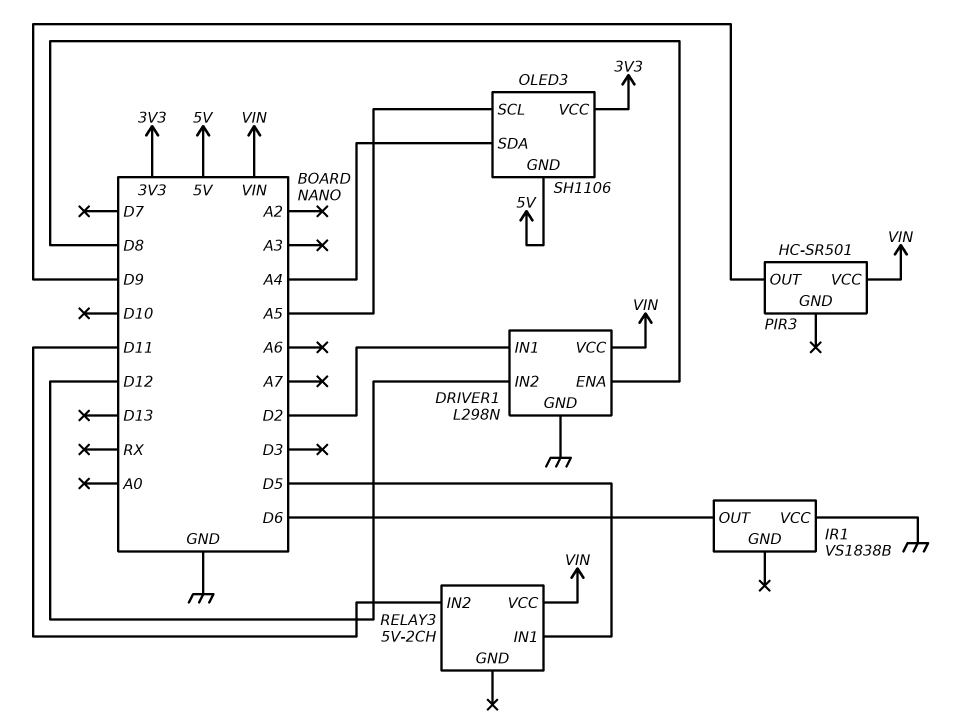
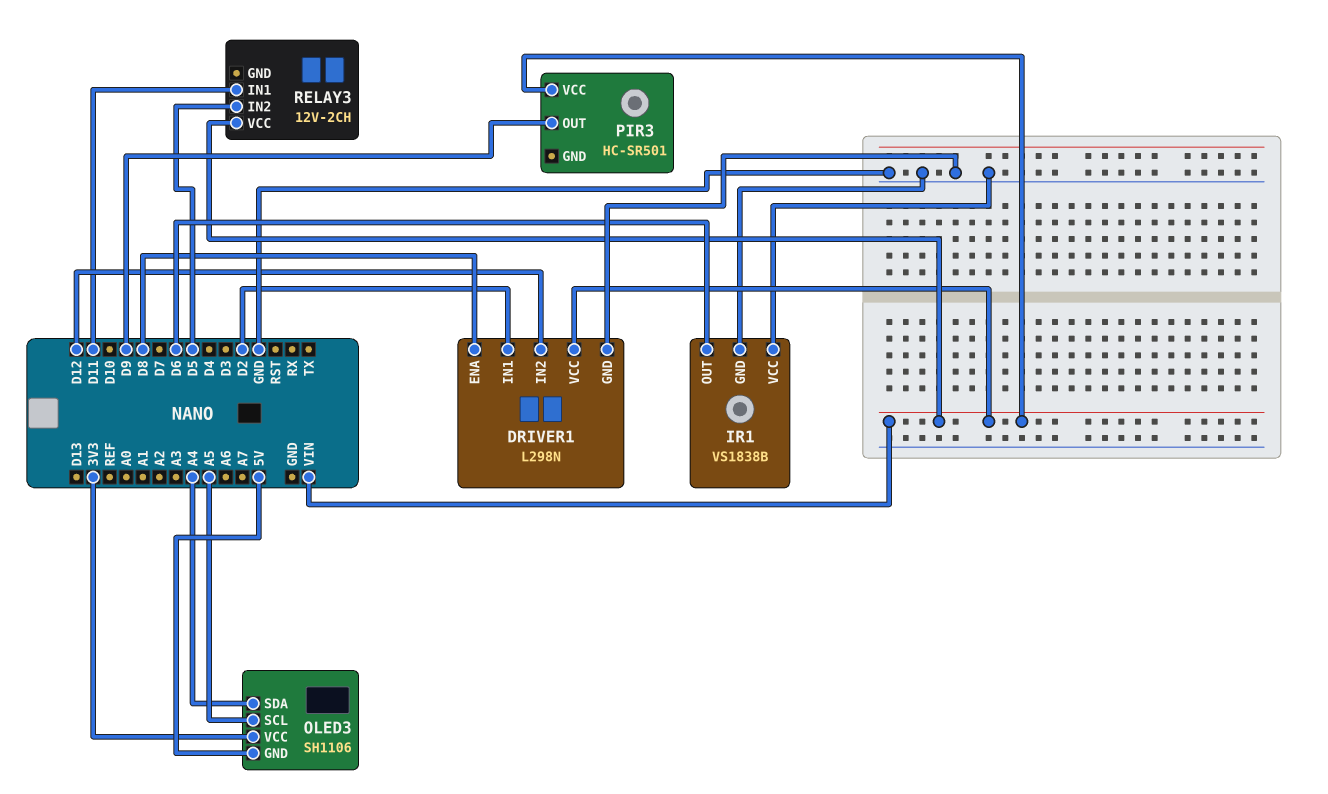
IR1 pin GND: none -> GND
RELAY3: 5V-2CH -> 12V-2CH
RELAY3 pin IN1: D5 -> D11
RELAY3 pin IN2: D11 -> D5

